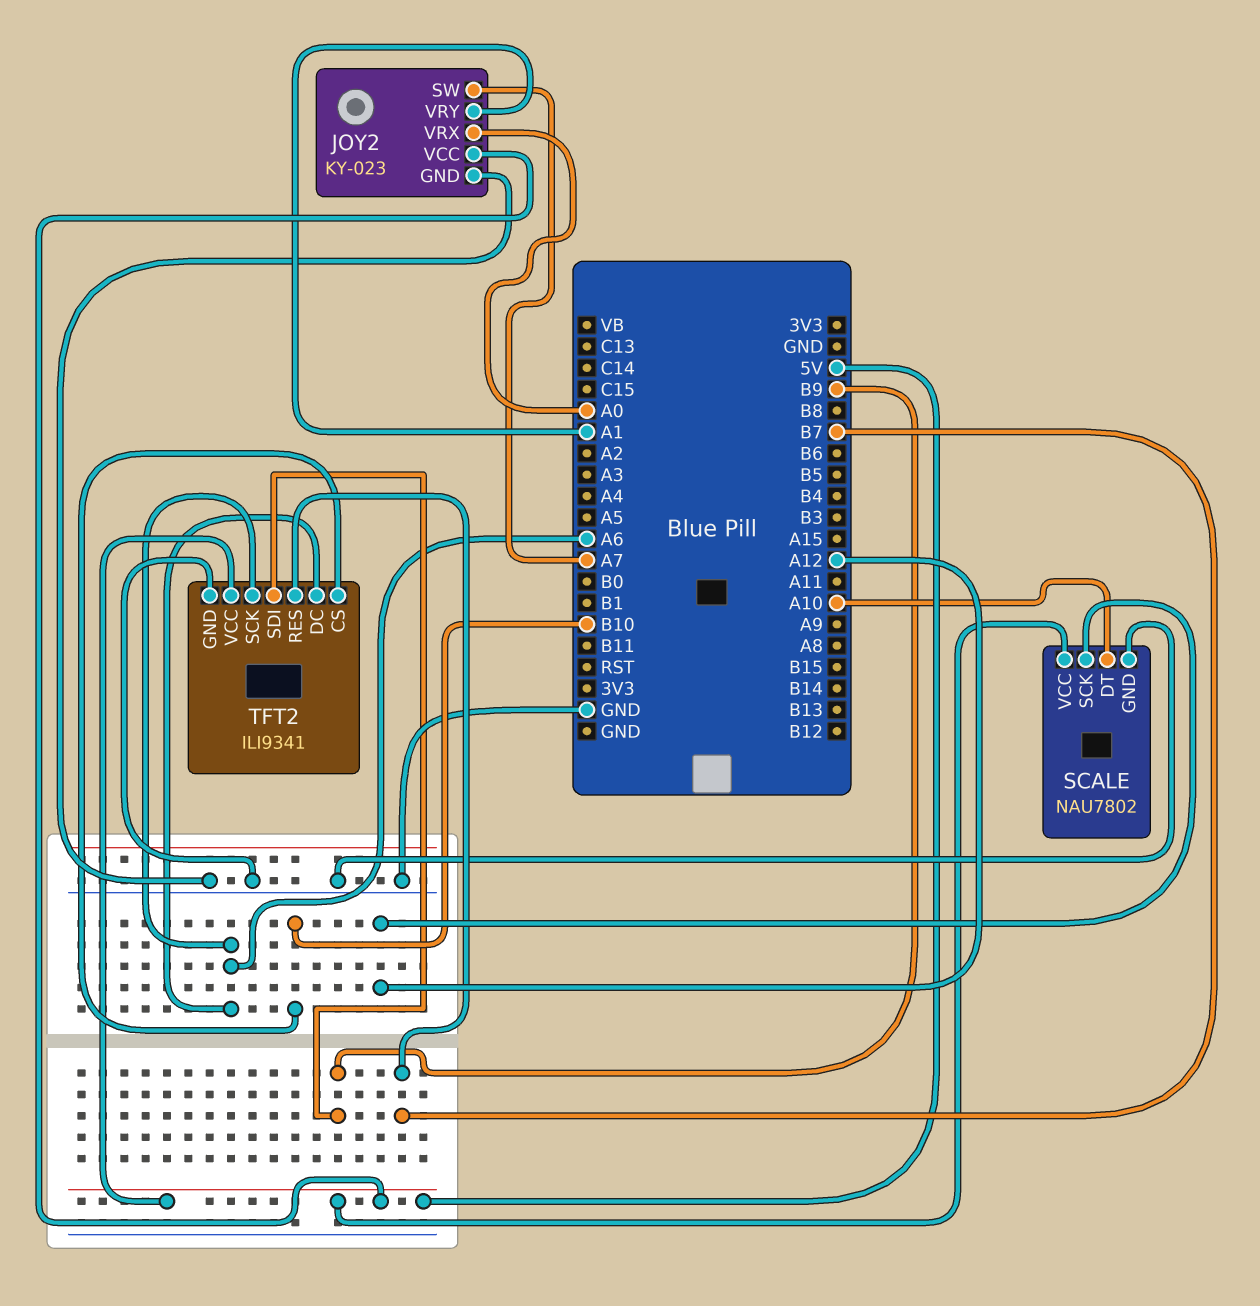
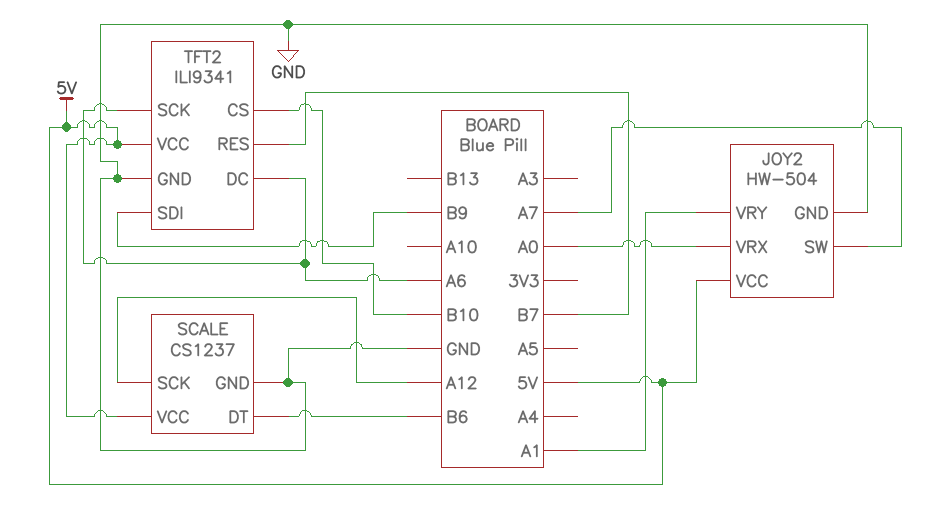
JOY2: KY-023 -> HW-504
SCALE: NAU7802 -> CS1237
SCALE pin DT: A10 -> B6

